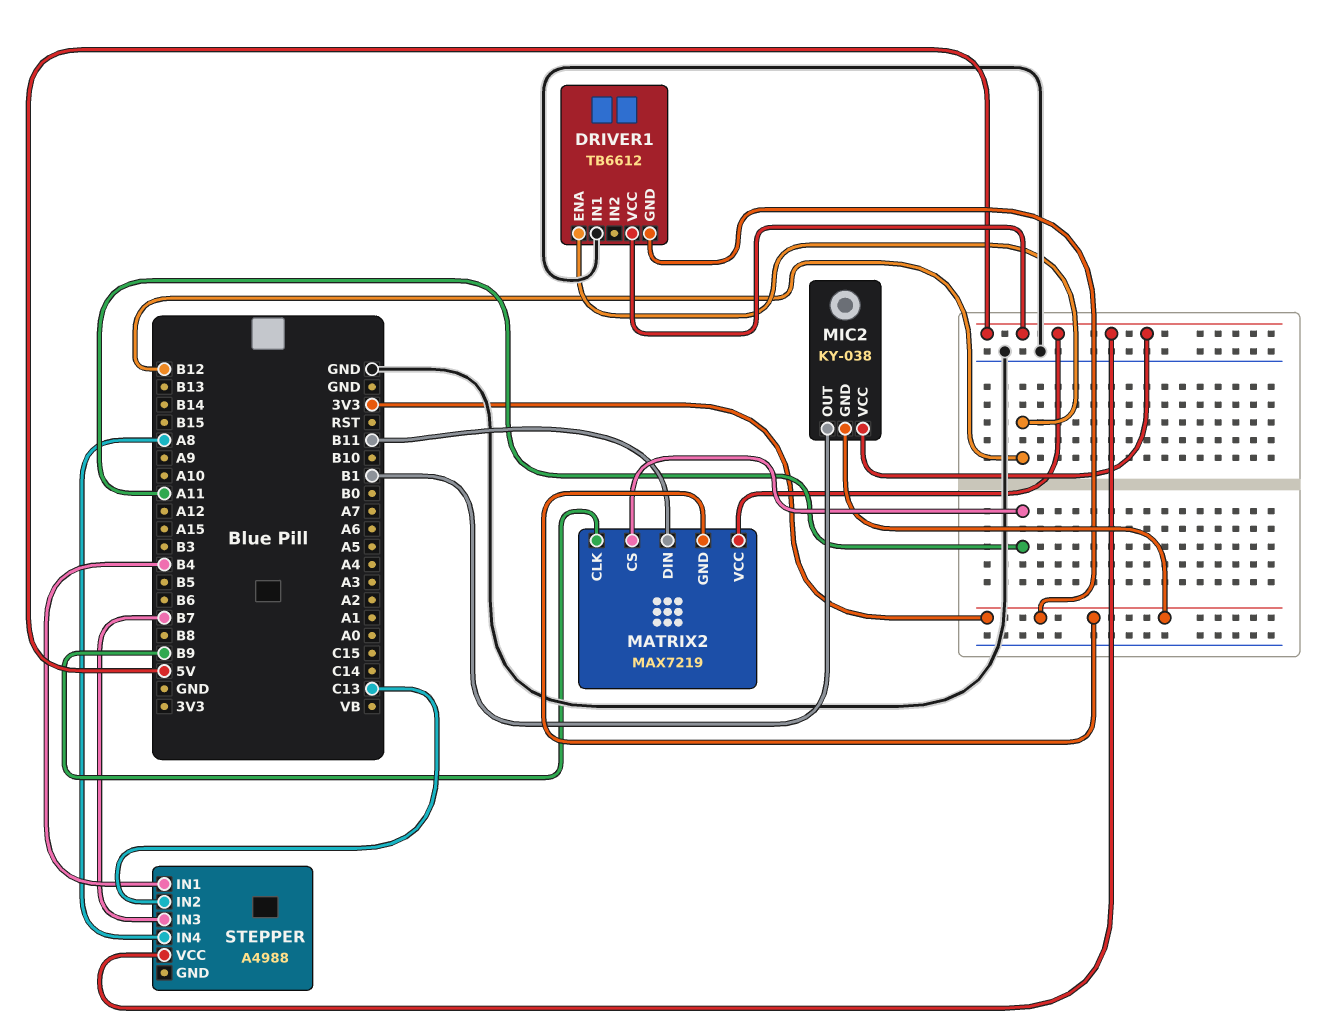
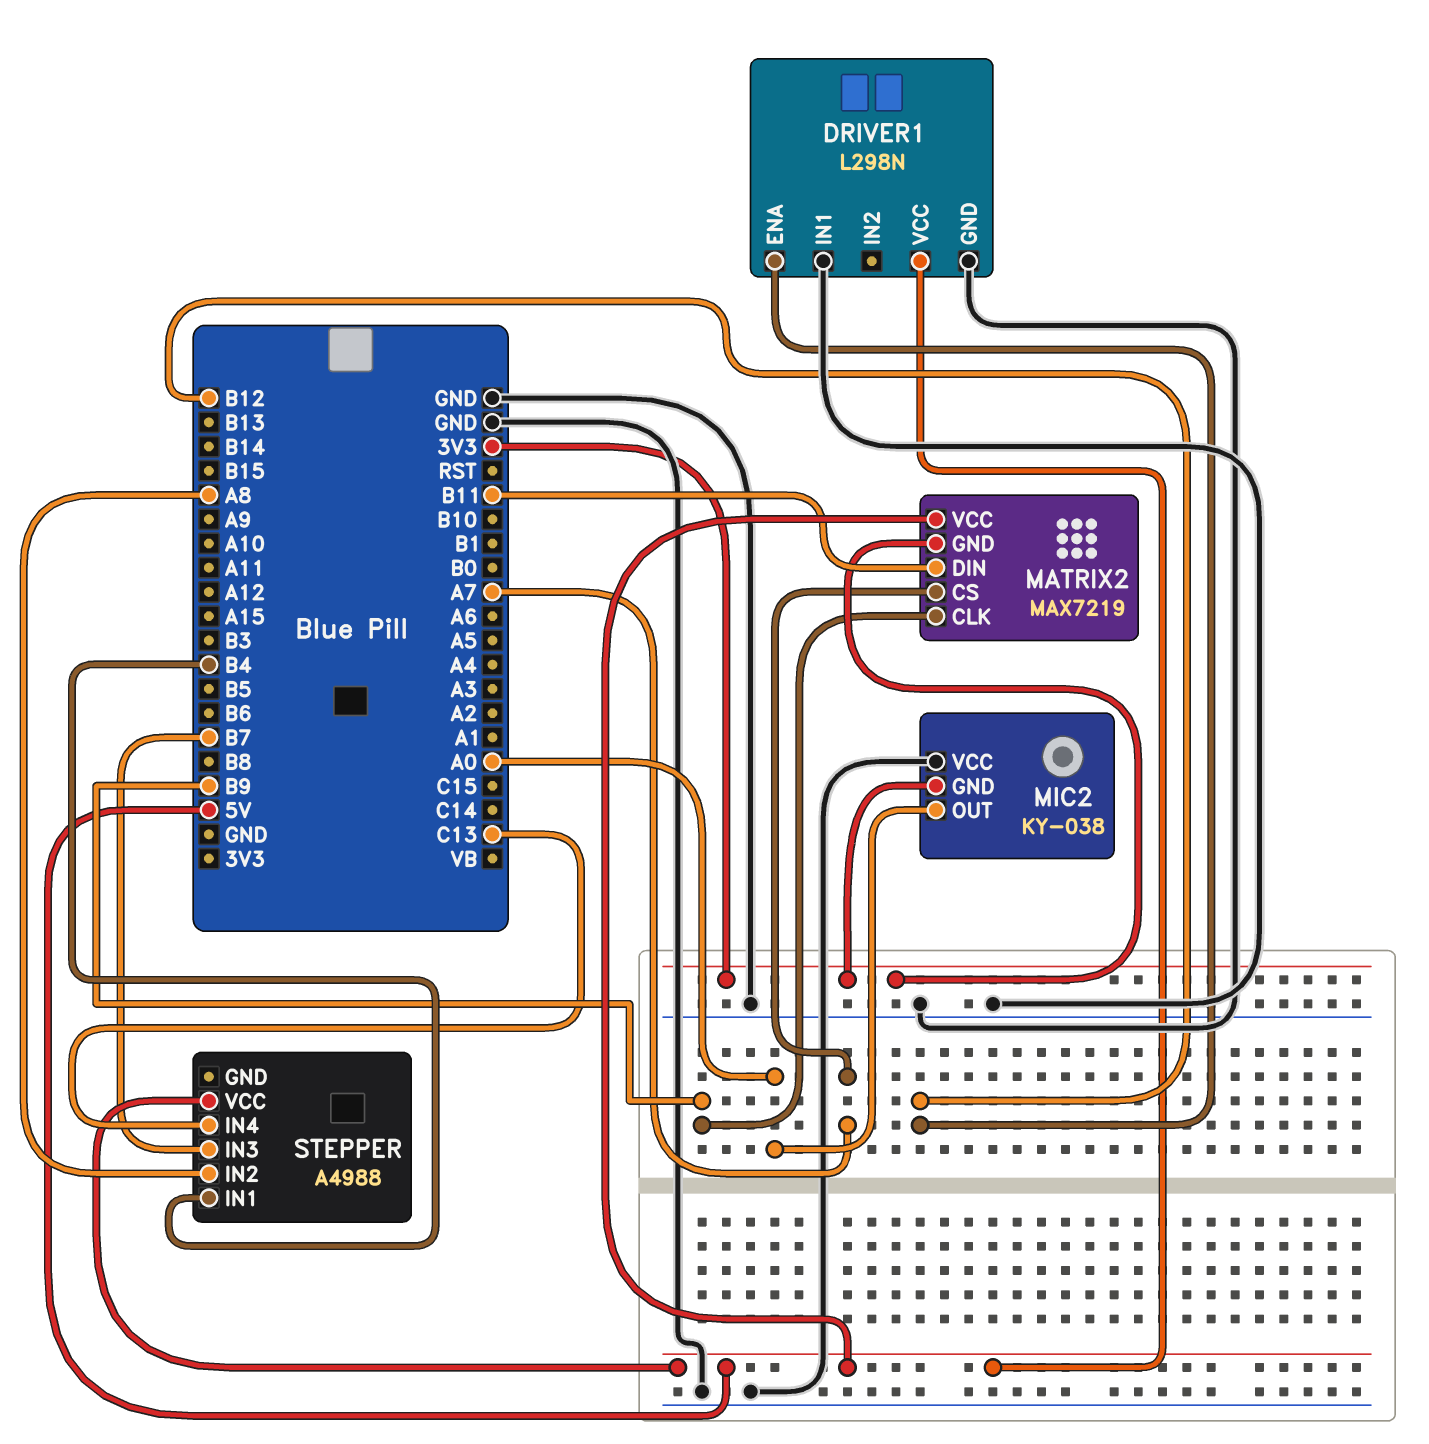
DRIVER1: TB6612 -> L298N
DRIVER1 pin GND: 3V3 -> GND
MATRIX2 pin CS: A11 -> A7
MIC2 pin OUT: B1 -> A0
MIC2 pin VCC: 5V -> GND
STEPPER pin IN2: C13 -> A8
STEPPER pin IN4: A8 -> C13

